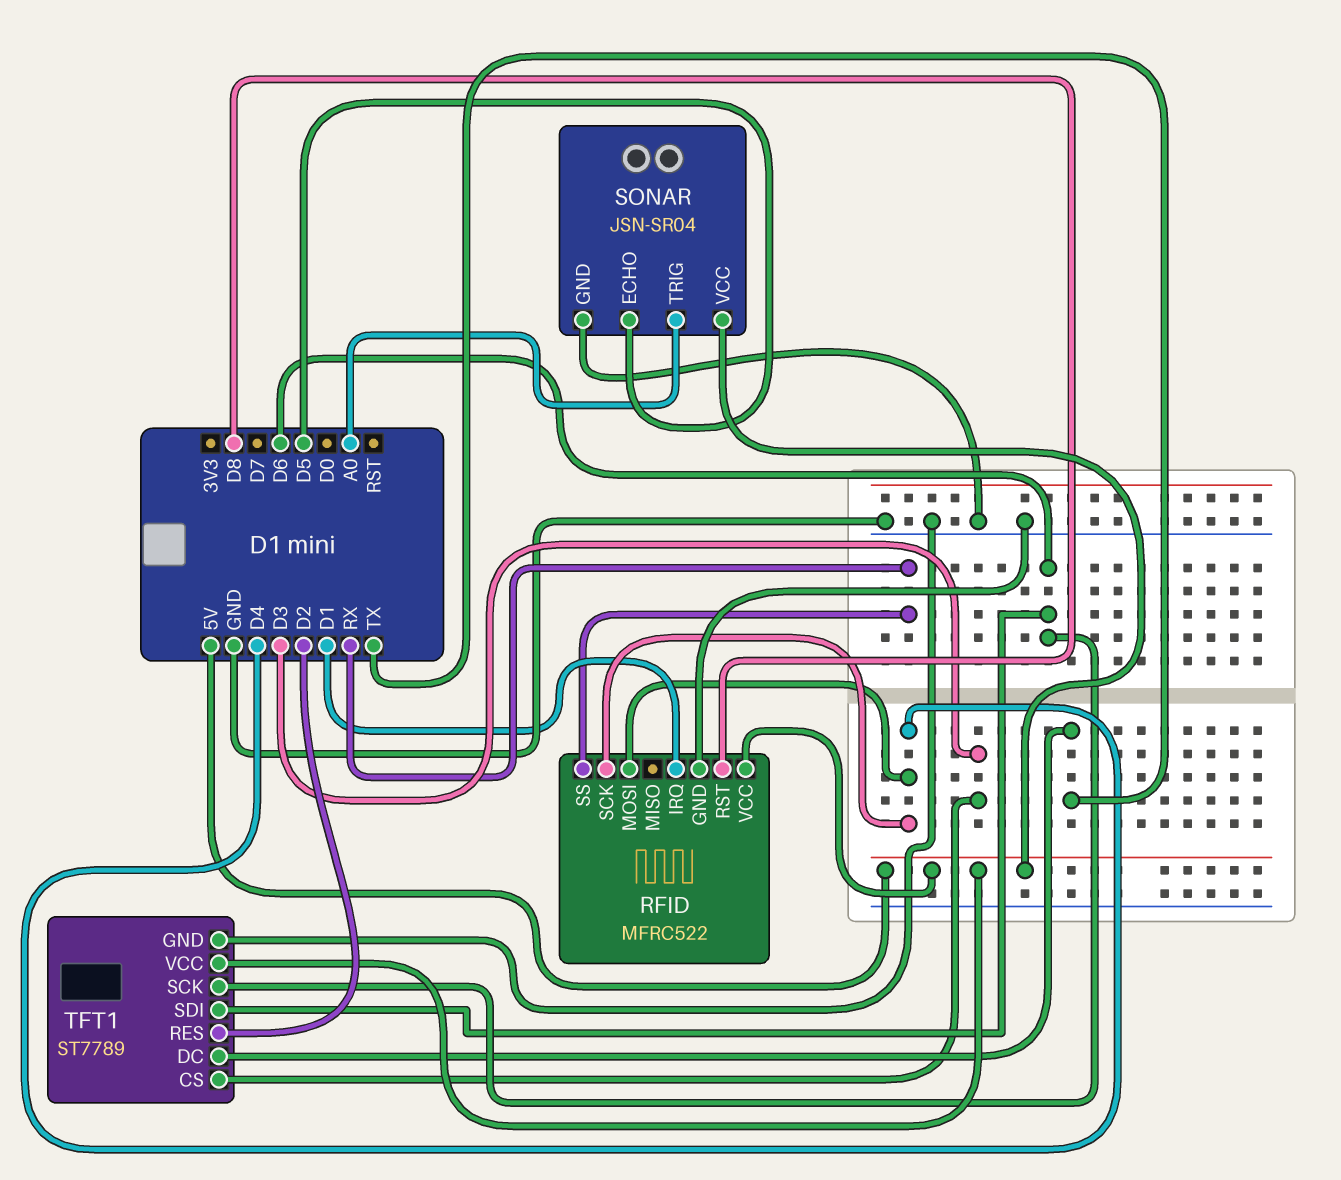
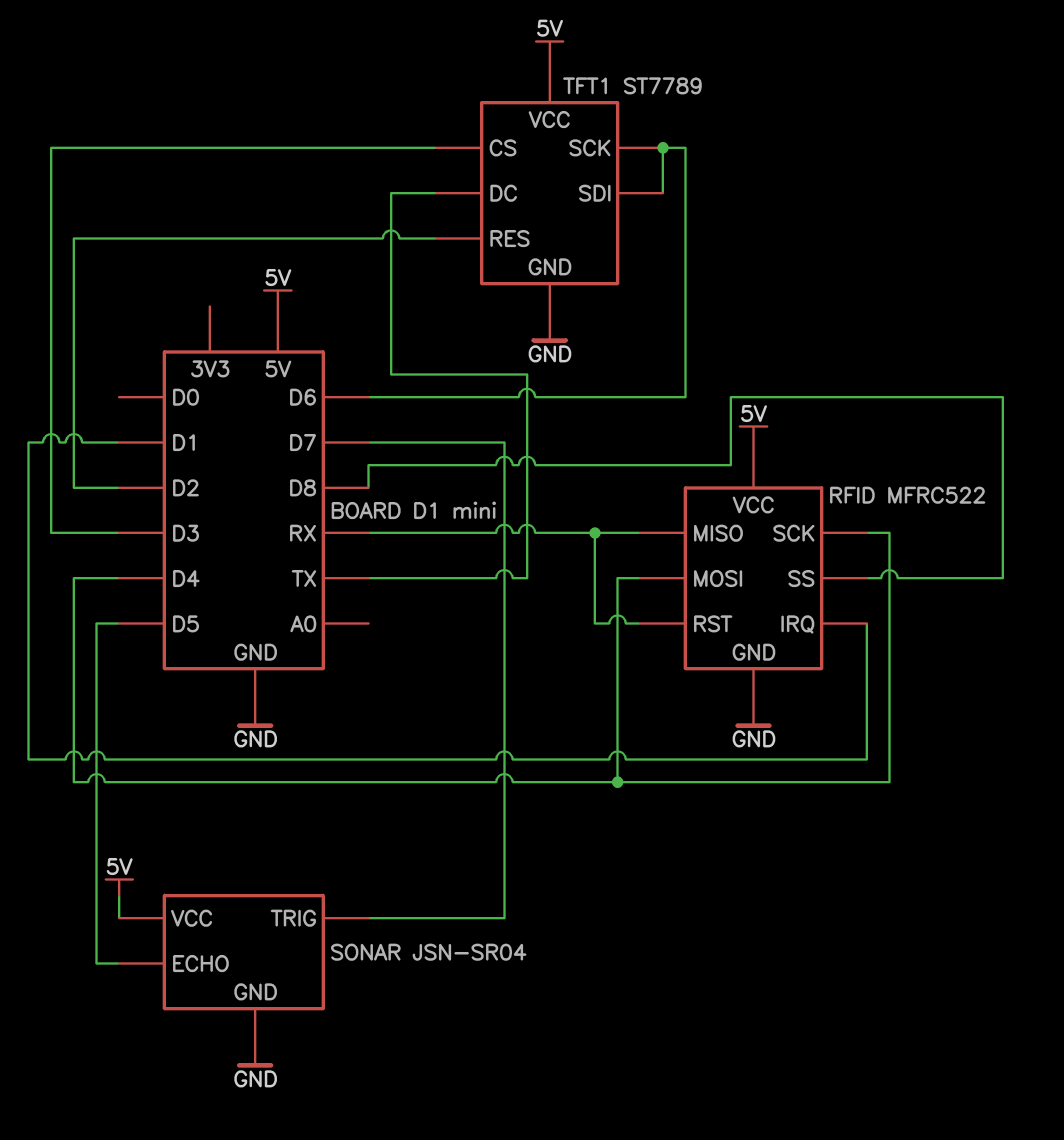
RFID pin MISO: none -> RX
RFID pin RST: D8 -> RX
RFID pin SS: RX -> D8
SONAR pin TRIG: A0 -> D7

